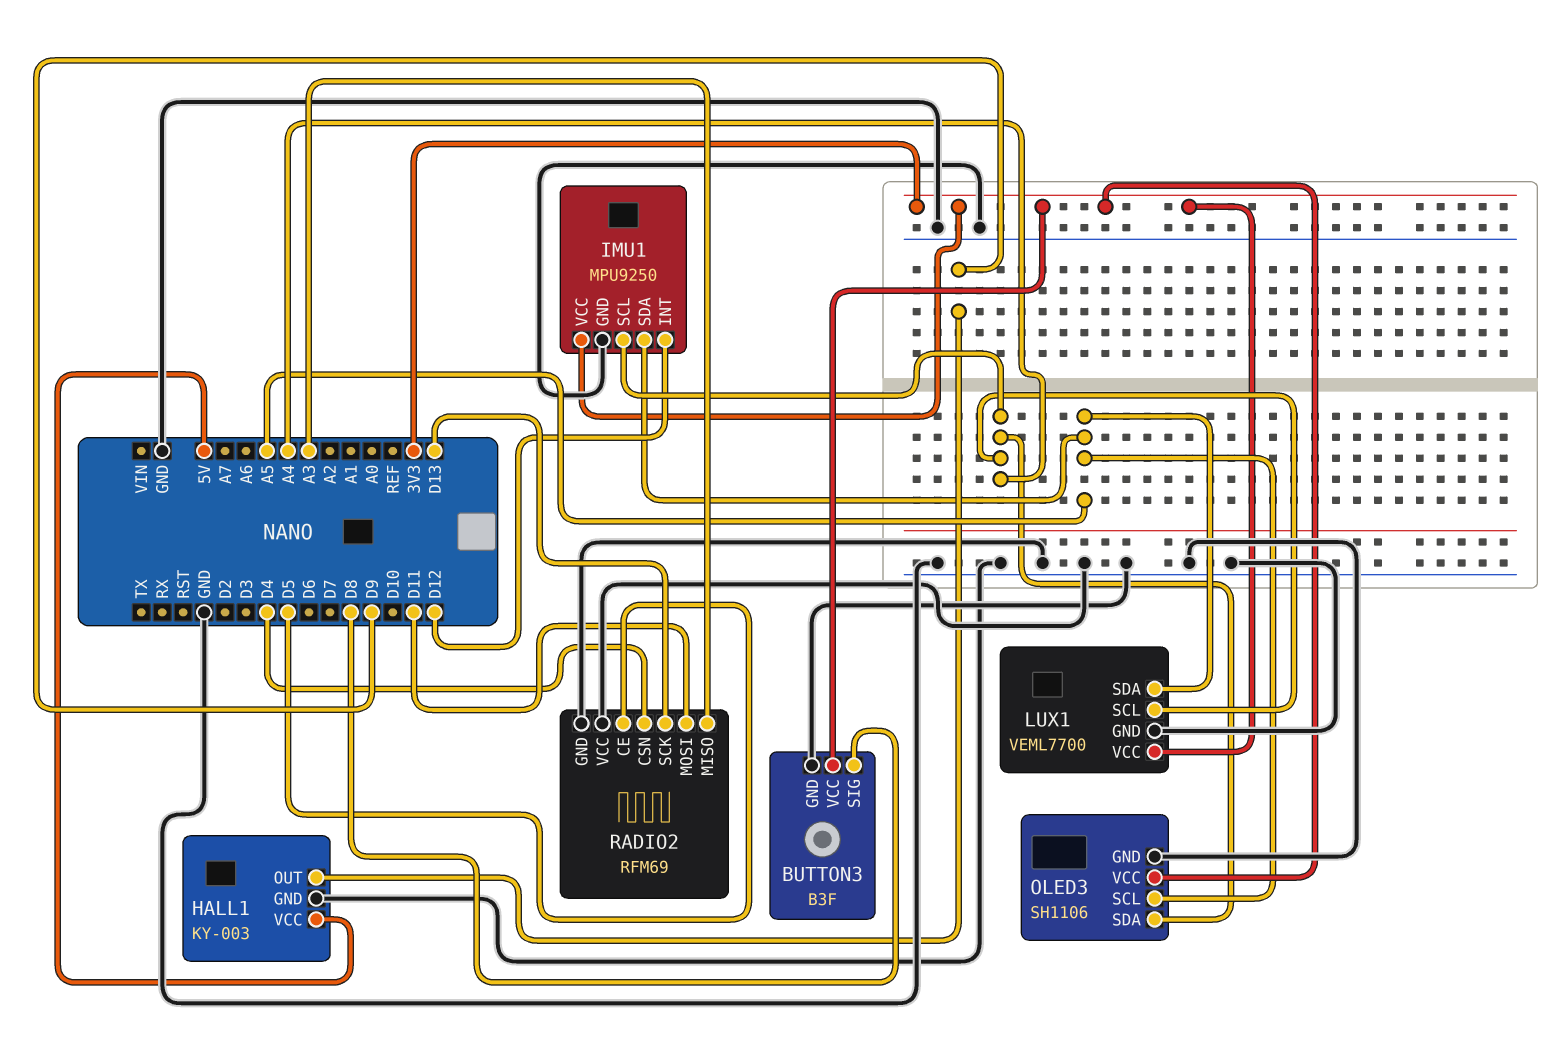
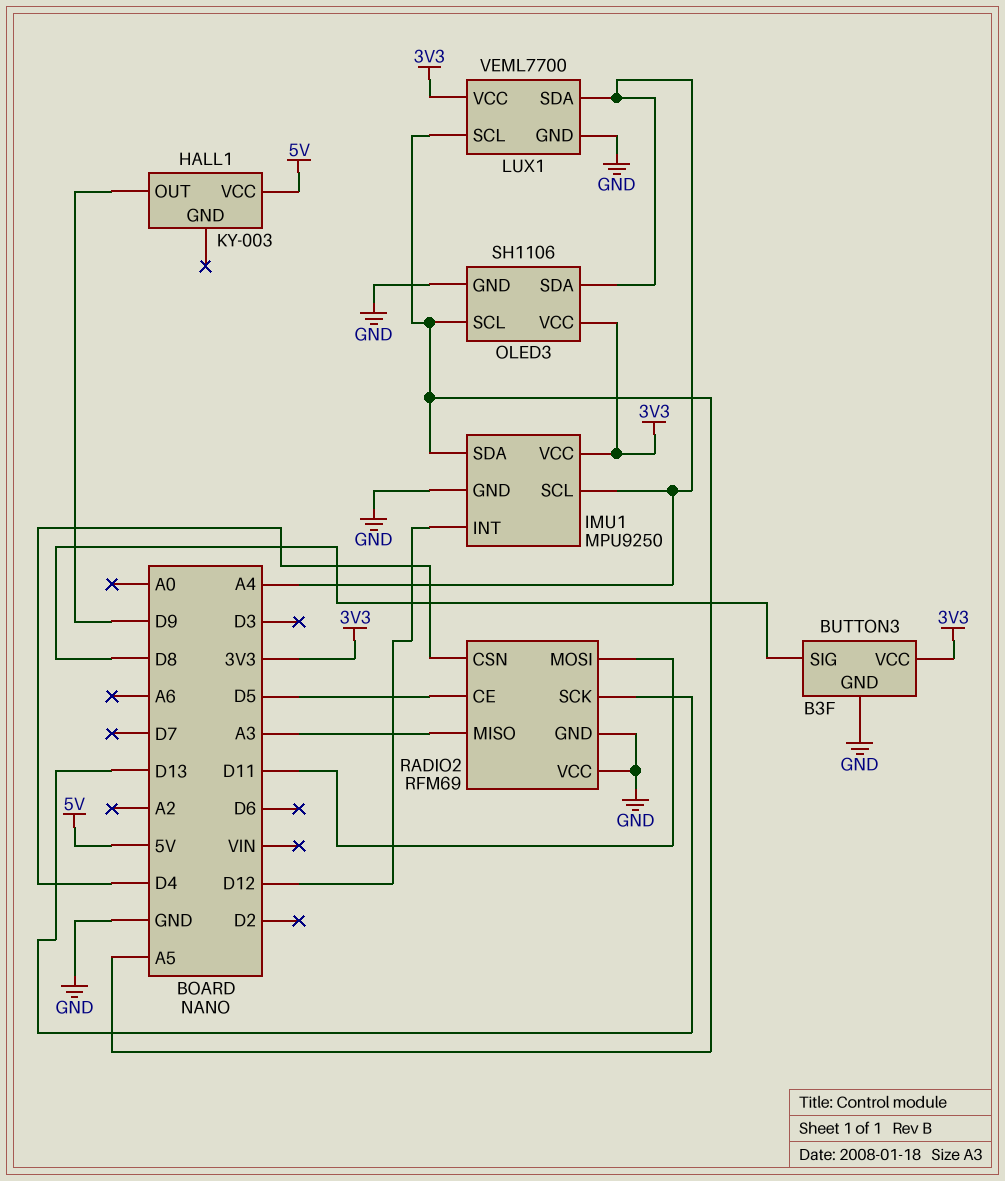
HALL1 pin GND: GND -> none
LUX1 pin SCL: A4 -> A5
LUX1 pin SDA: A5 -> A4

